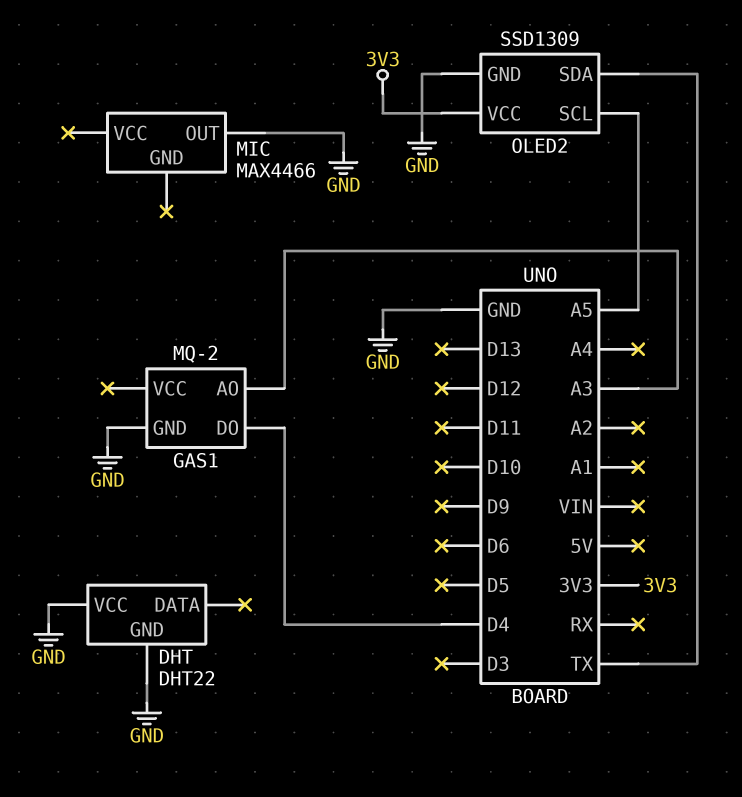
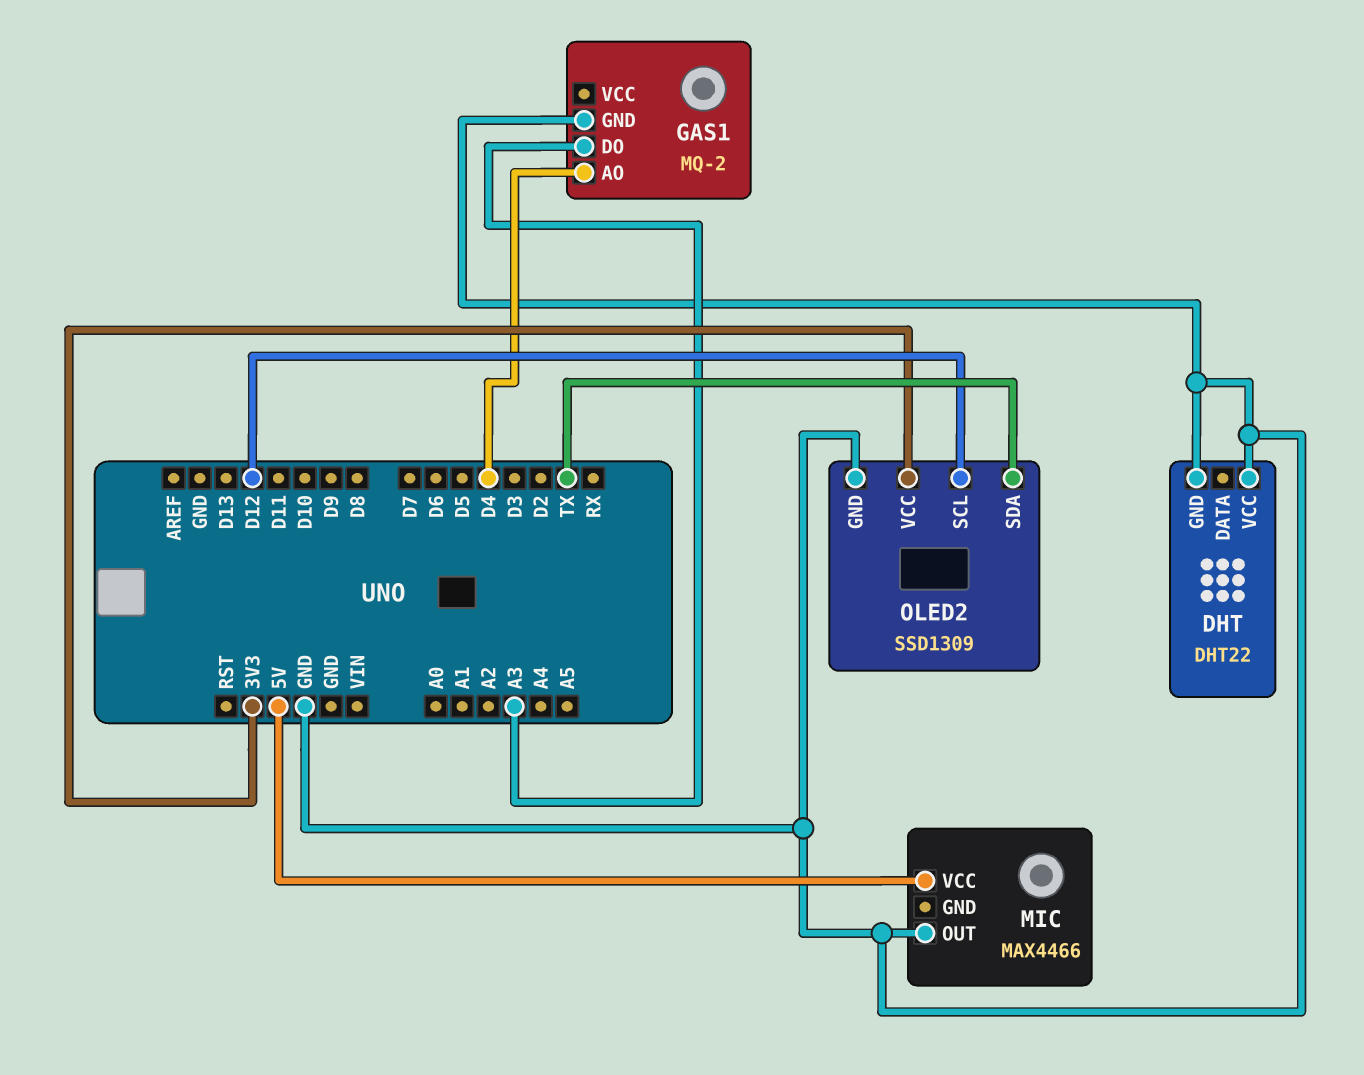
GAS1 pin AO: A3 -> D4
GAS1 pin DO: D4 -> A3
MIC pin VCC: none -> 5V
OLED2 pin SCL: A5 -> D12

